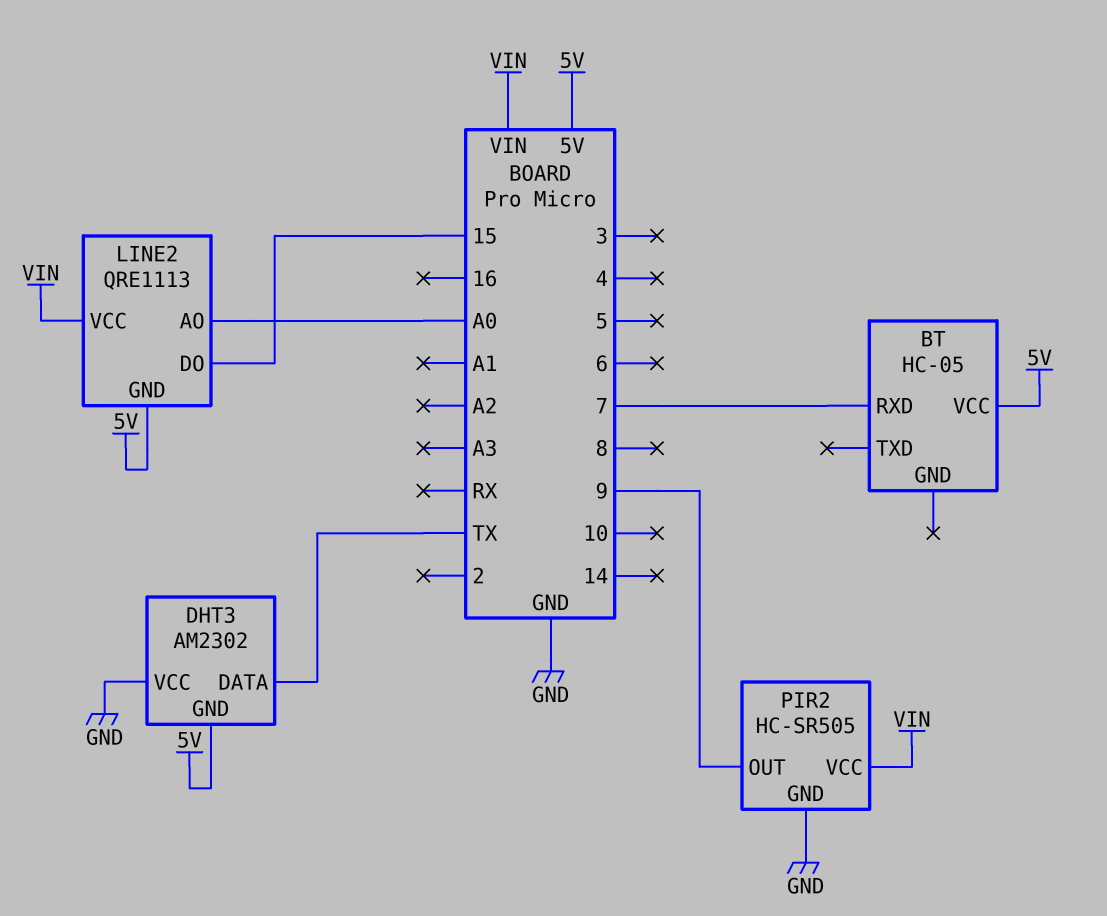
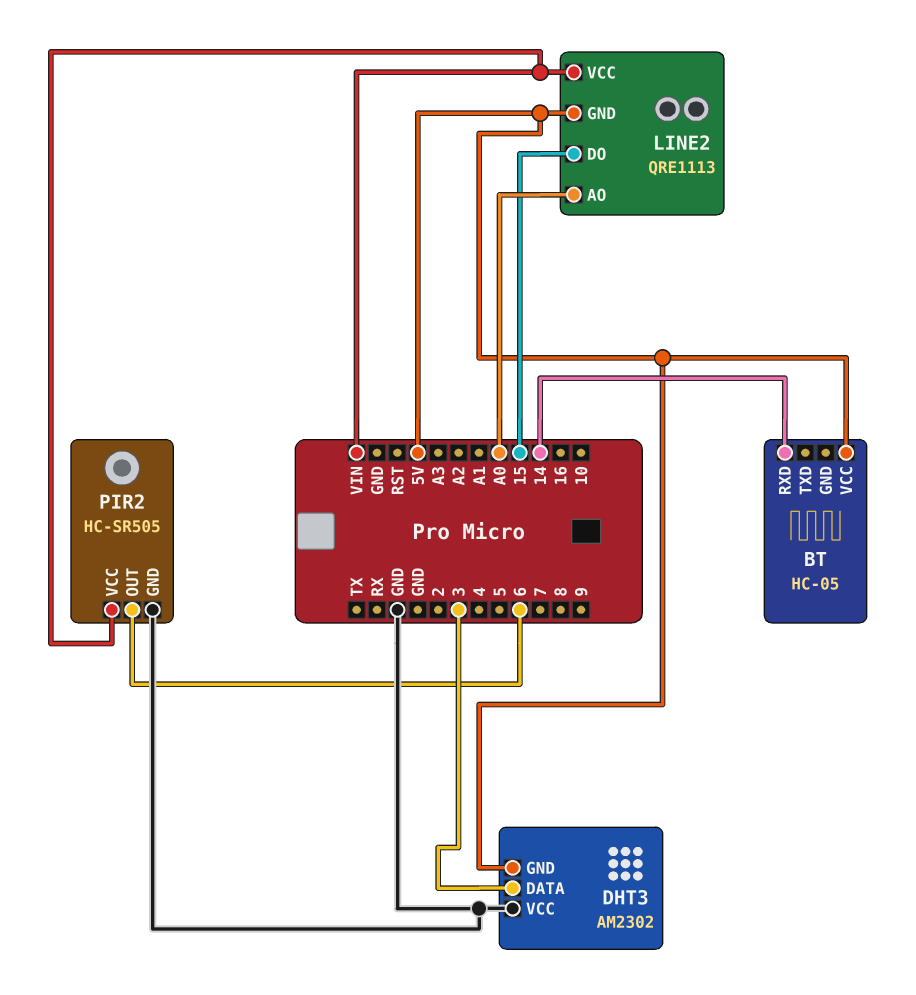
BT pin RXD: 7 -> 14
DHT3 pin DATA: TX -> 3
PIR2 pin OUT: 9 -> 6

